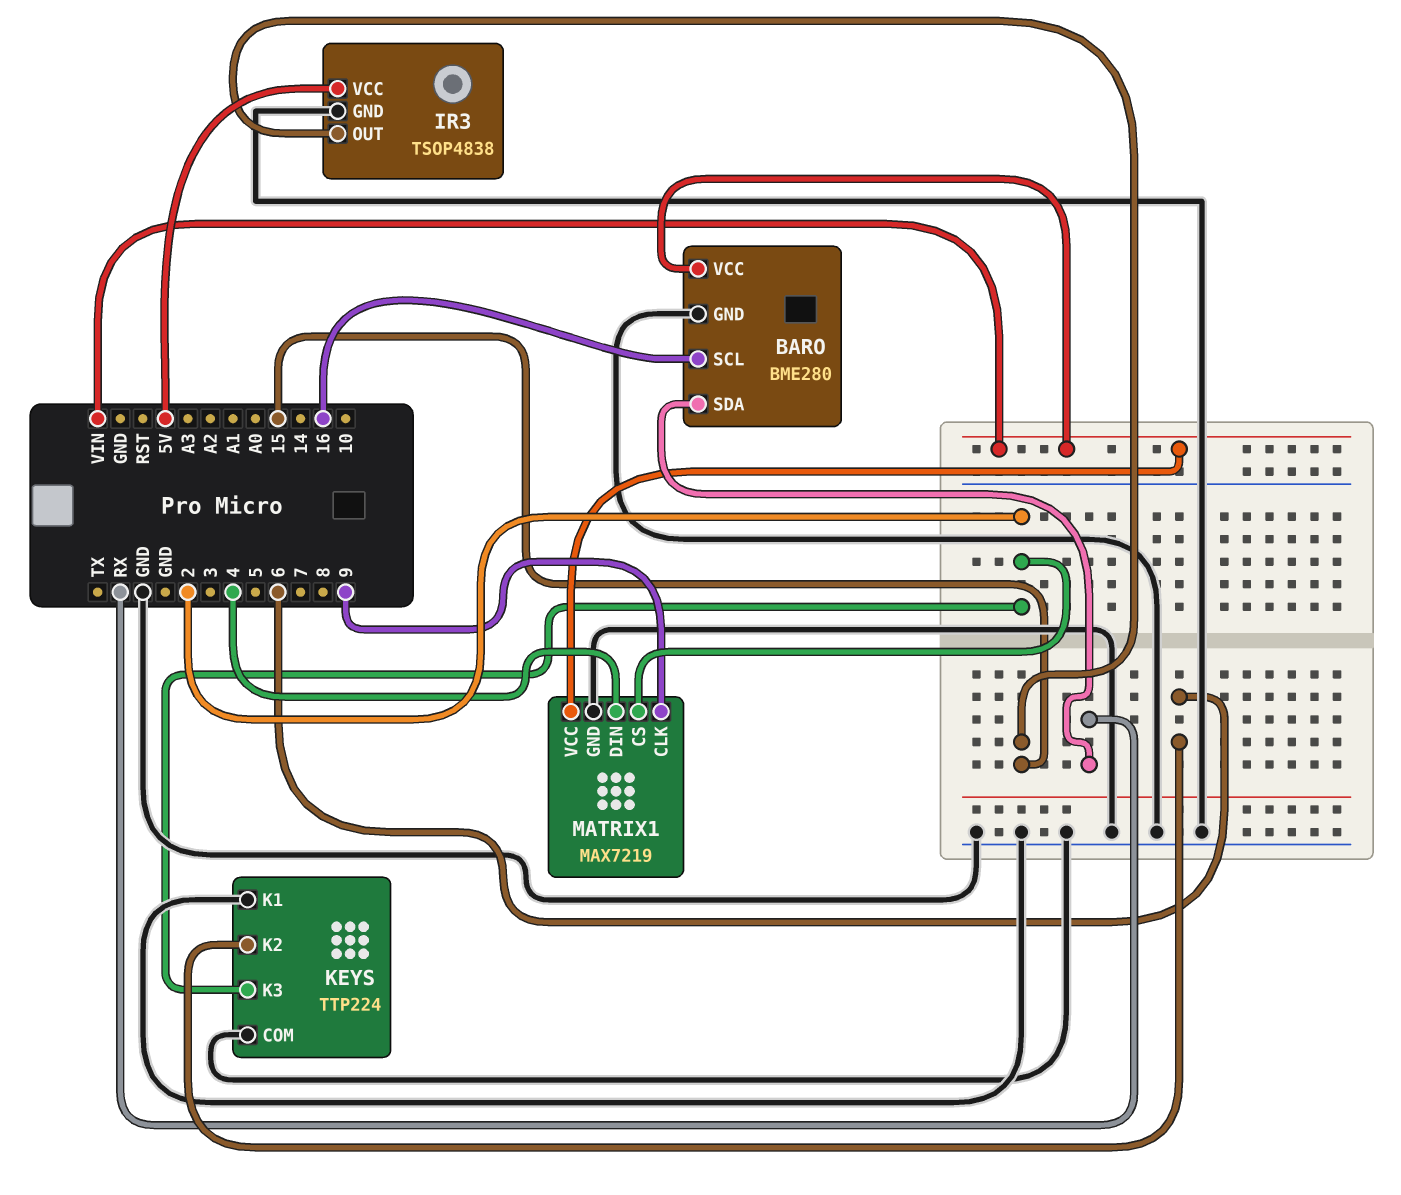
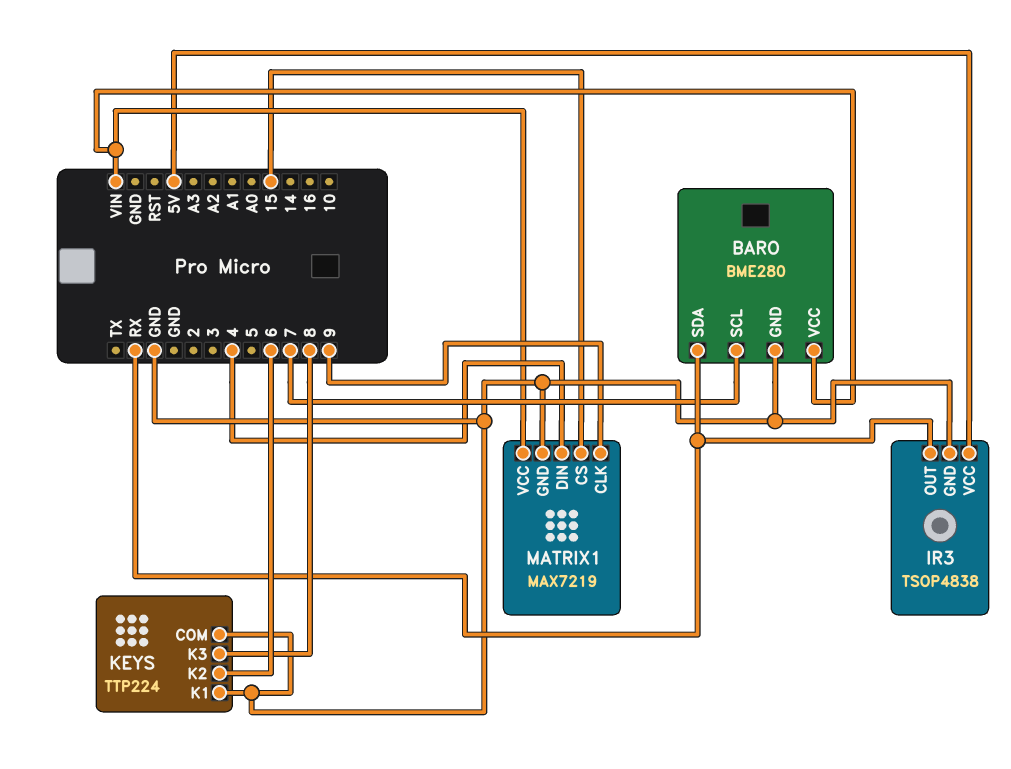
BARO pin SCL: 16 -> 7
IR3 pin OUT: 15 -> RX
KEYS pin K3: 2 -> 8
MATRIX1 pin CS: 2 -> 15

